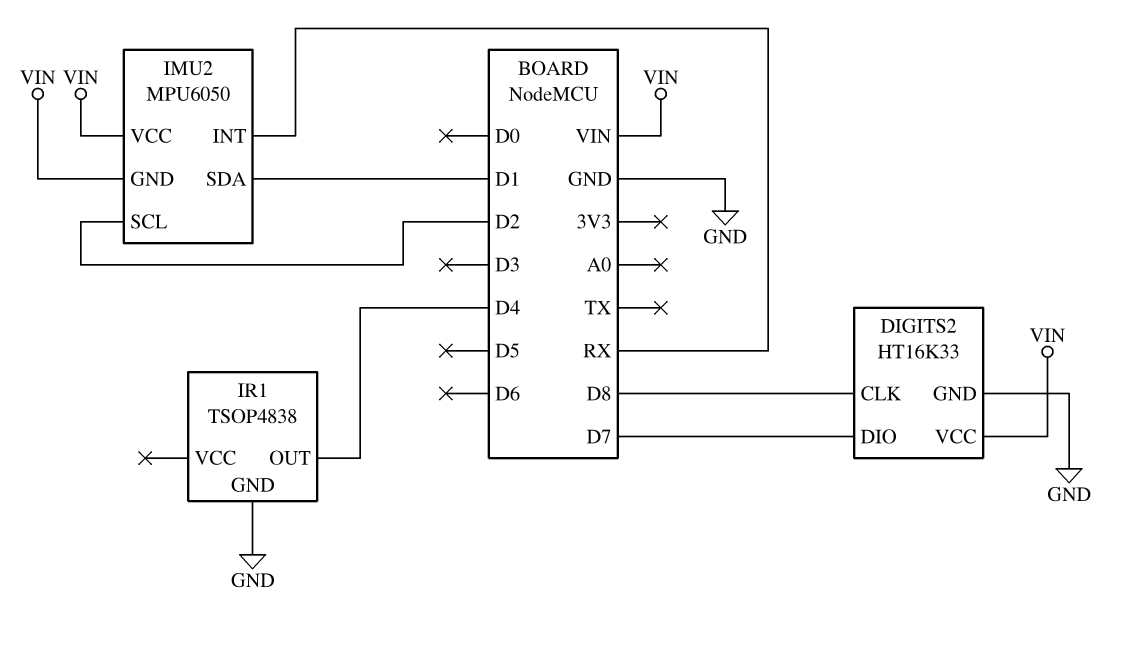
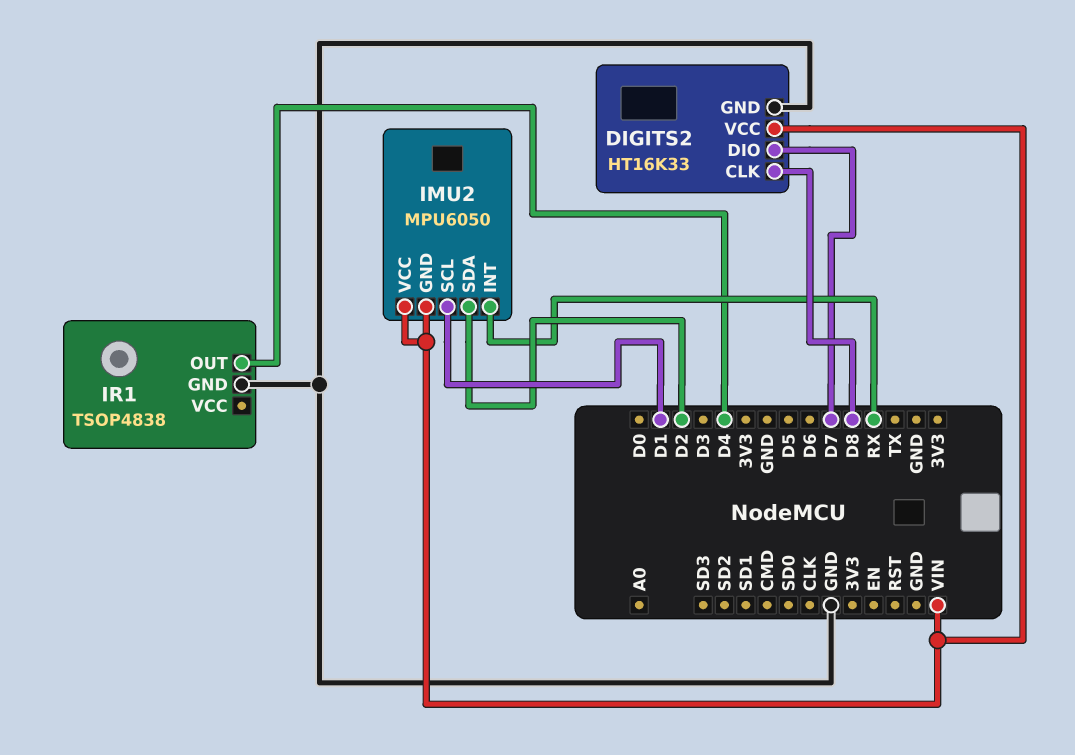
IMU2 pin SCL: D2 -> D1
IMU2 pin SDA: D1 -> D2

